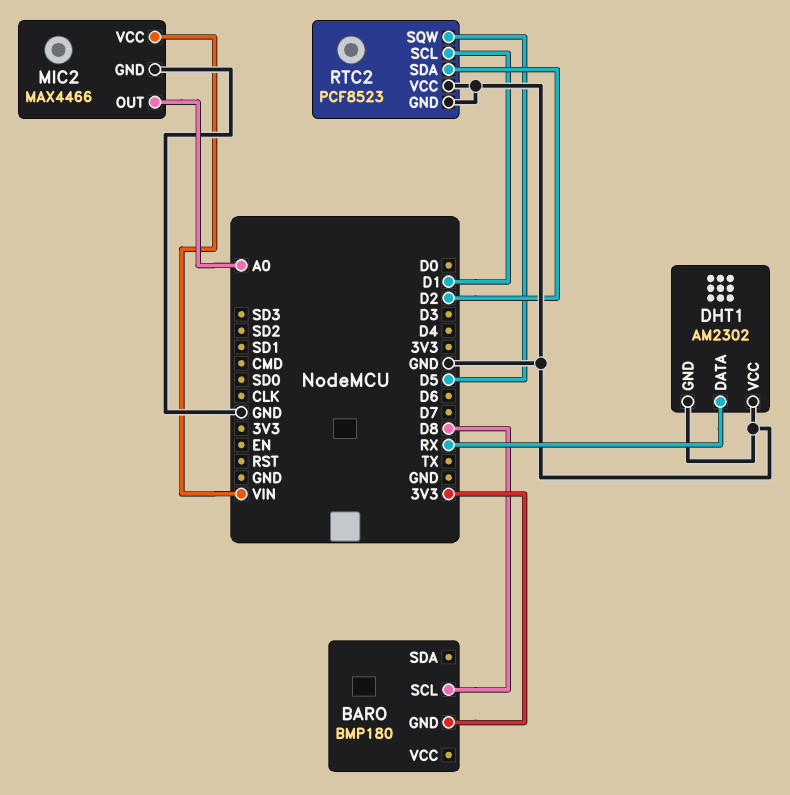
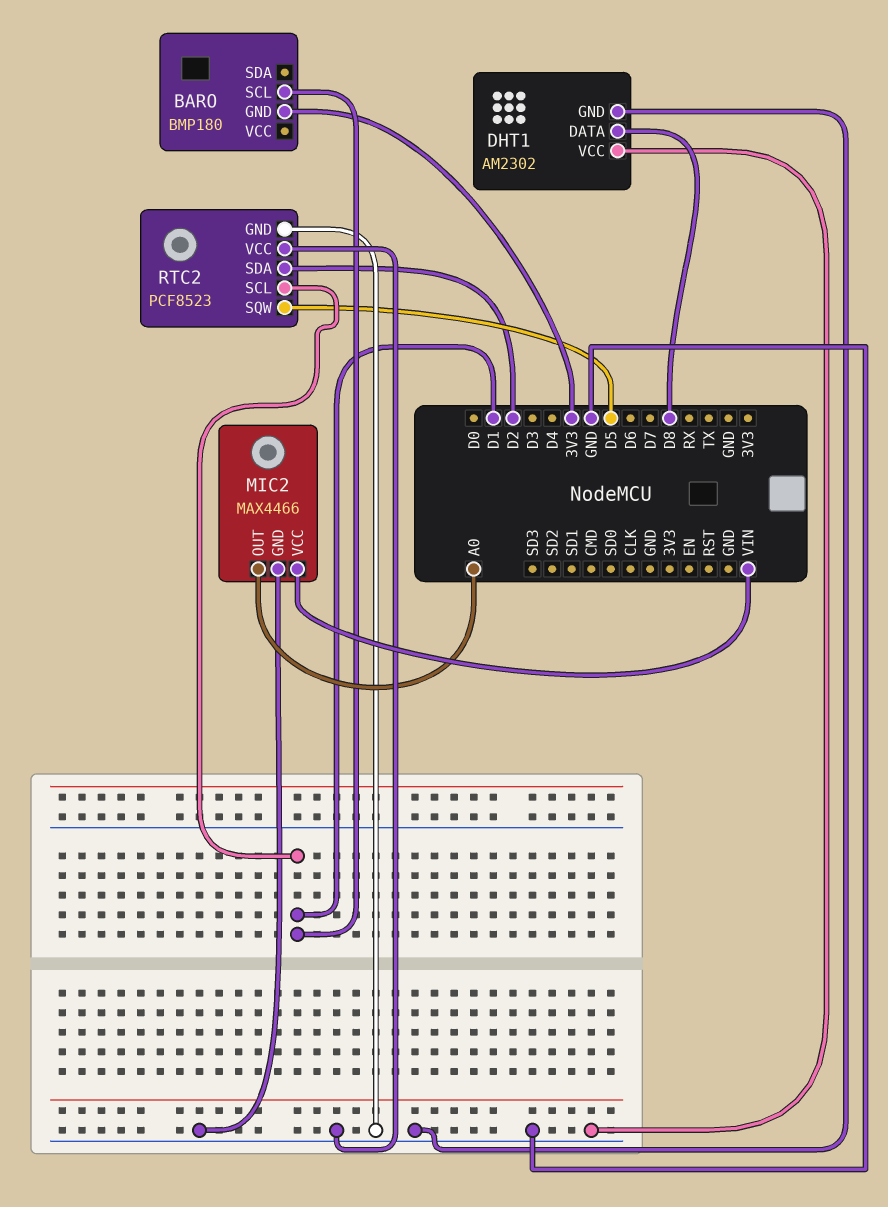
BARO pin SCL: D8 -> D1
DHT1 pin DATA: RX -> D8

